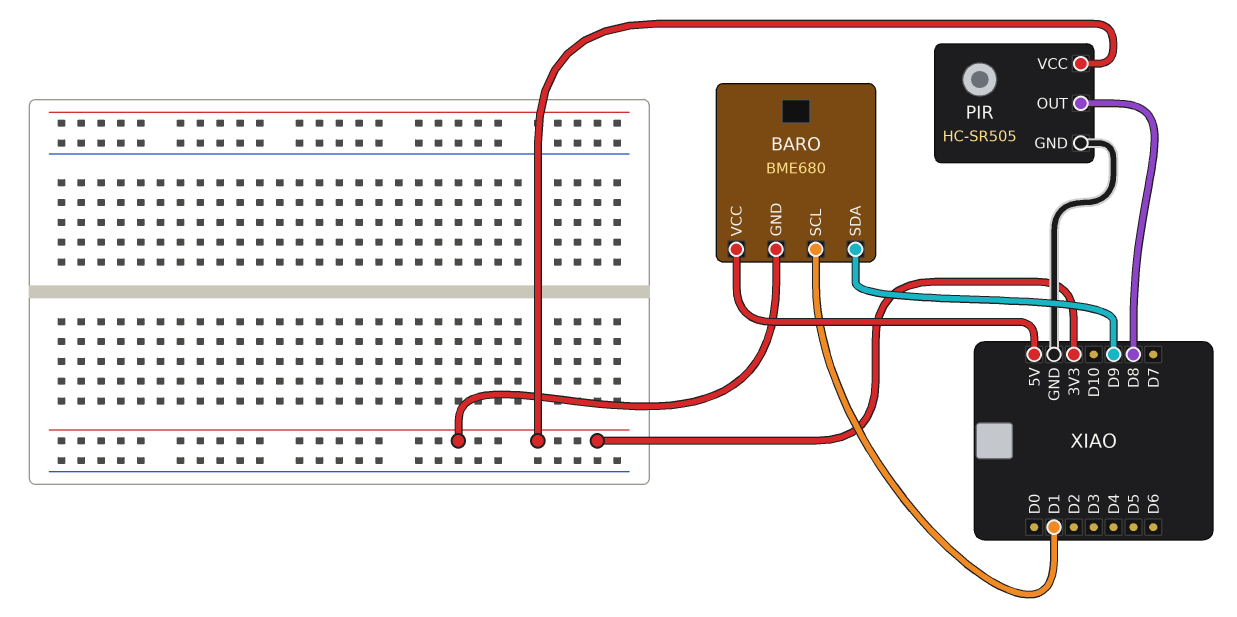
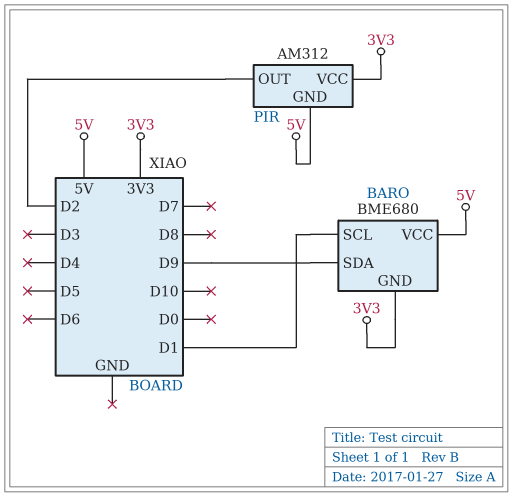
PIR: HC-SR505 -> AM312
PIR pin GND: GND -> 5V
PIR pin OUT: D8 -> D2

